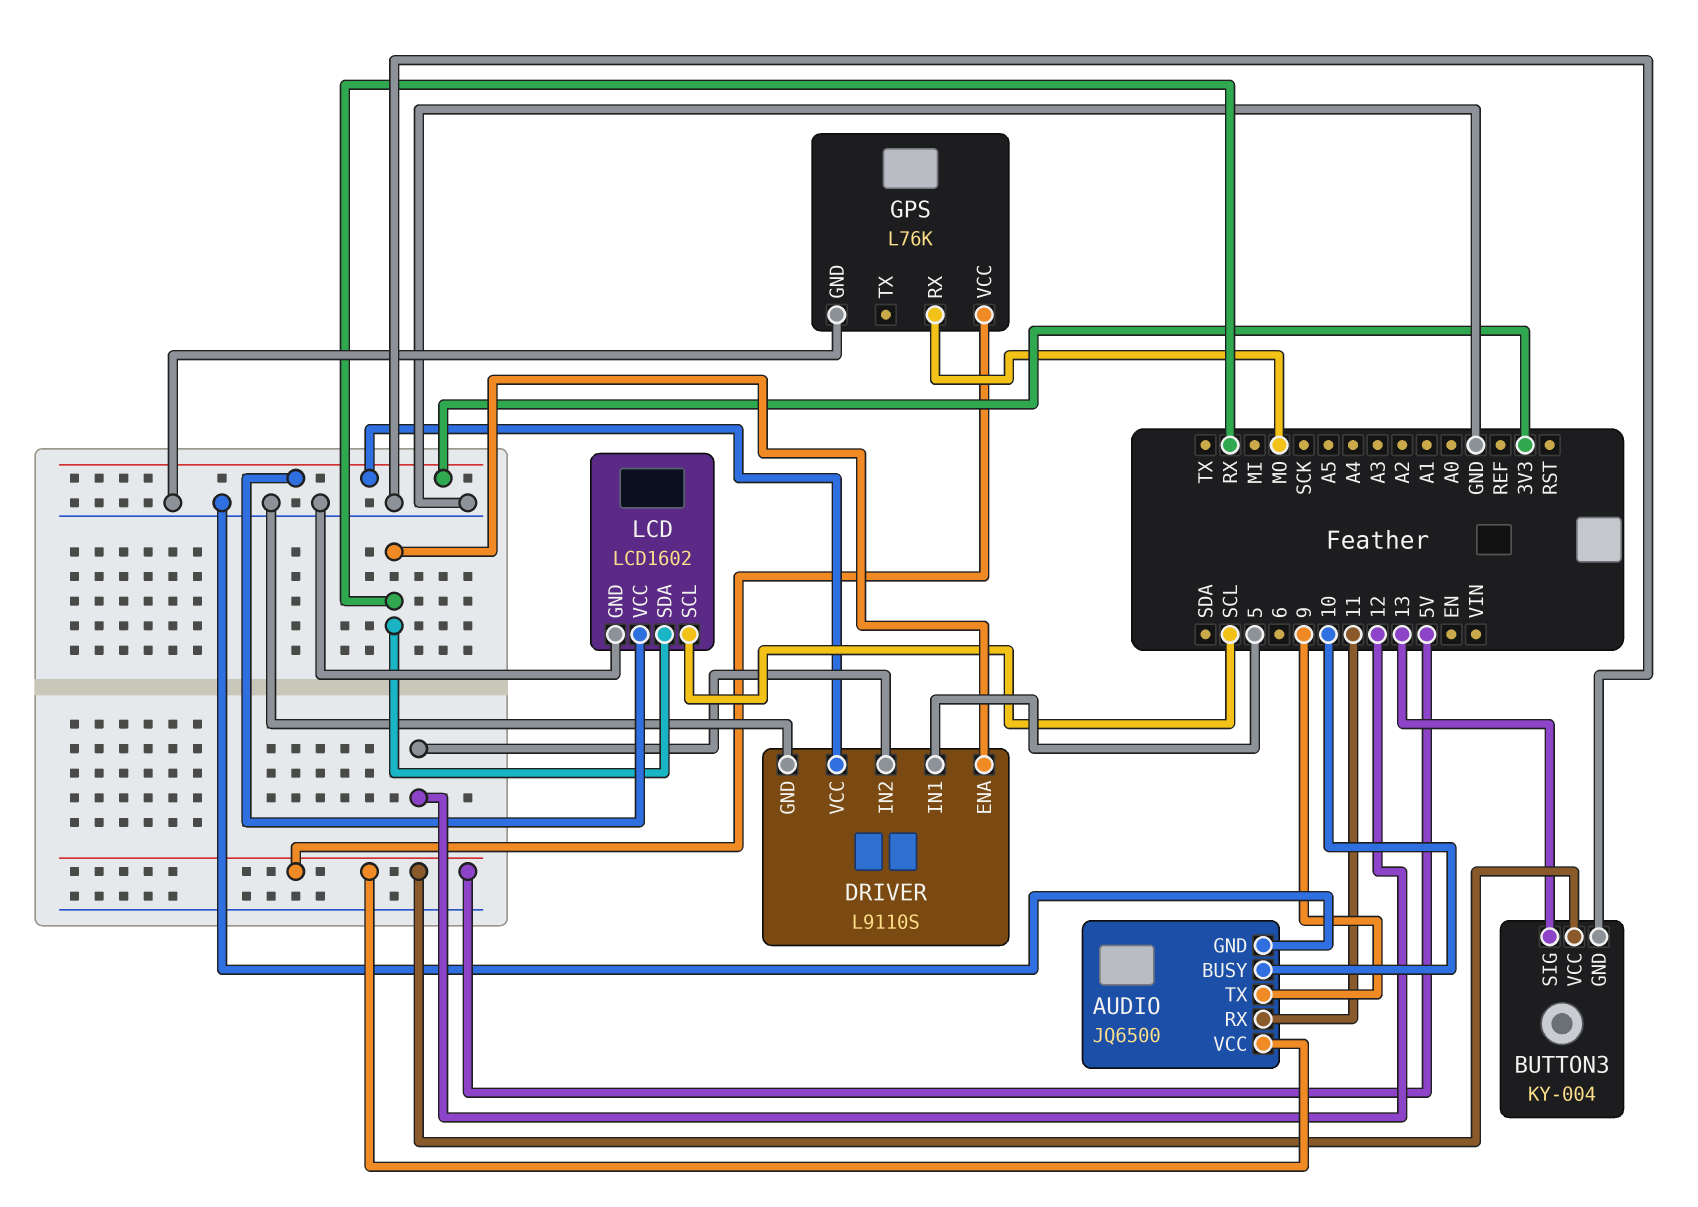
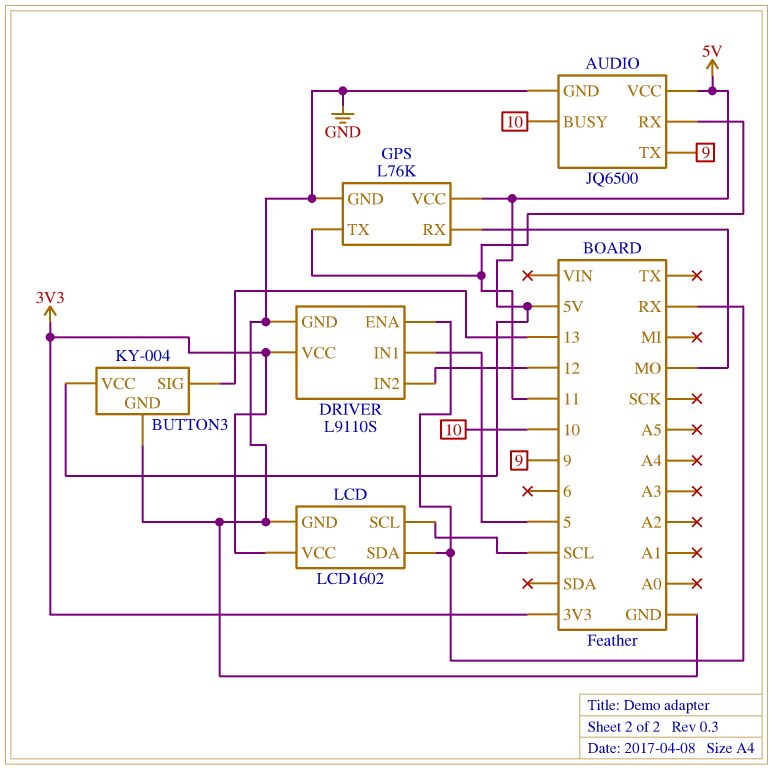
GPS pin TX: none -> 11

